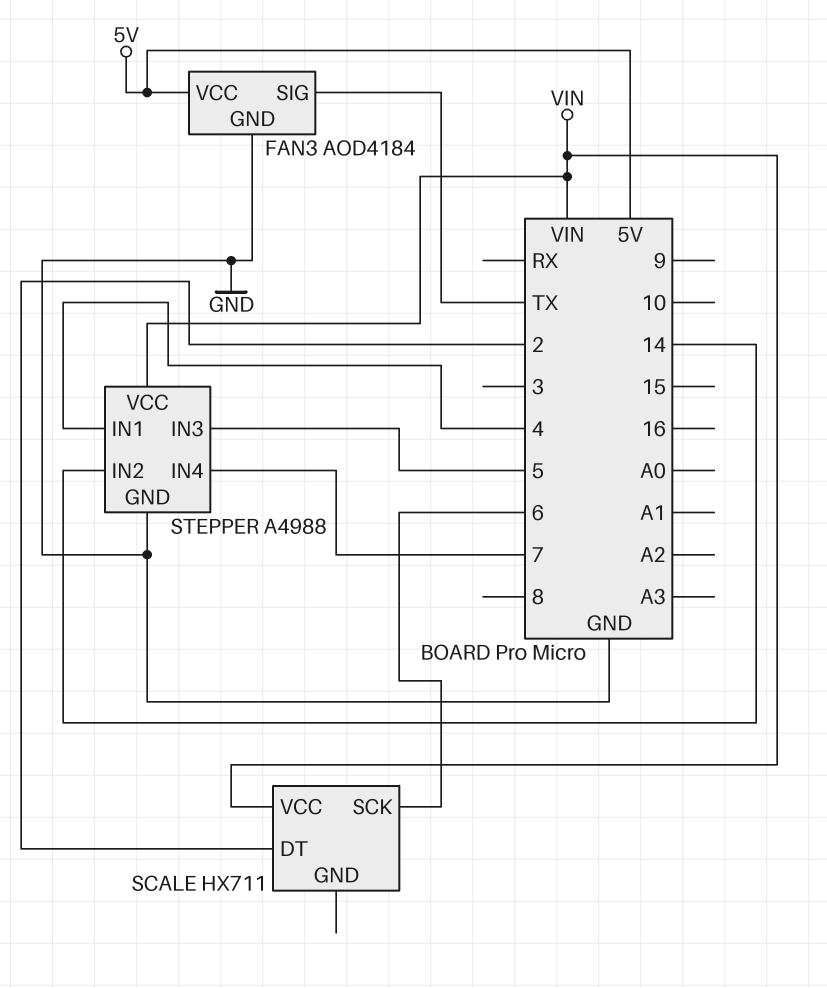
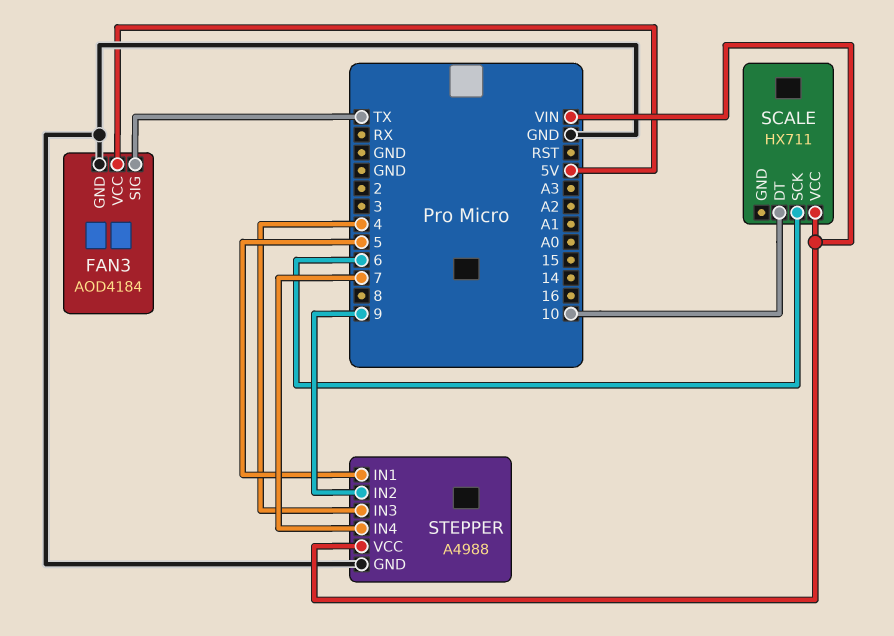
SCALE pin DT: 2 -> 10
STEPPER pin IN1: 4 -> 5
STEPPER pin IN2: 14 -> 9
STEPPER pin IN3: 5 -> 4

